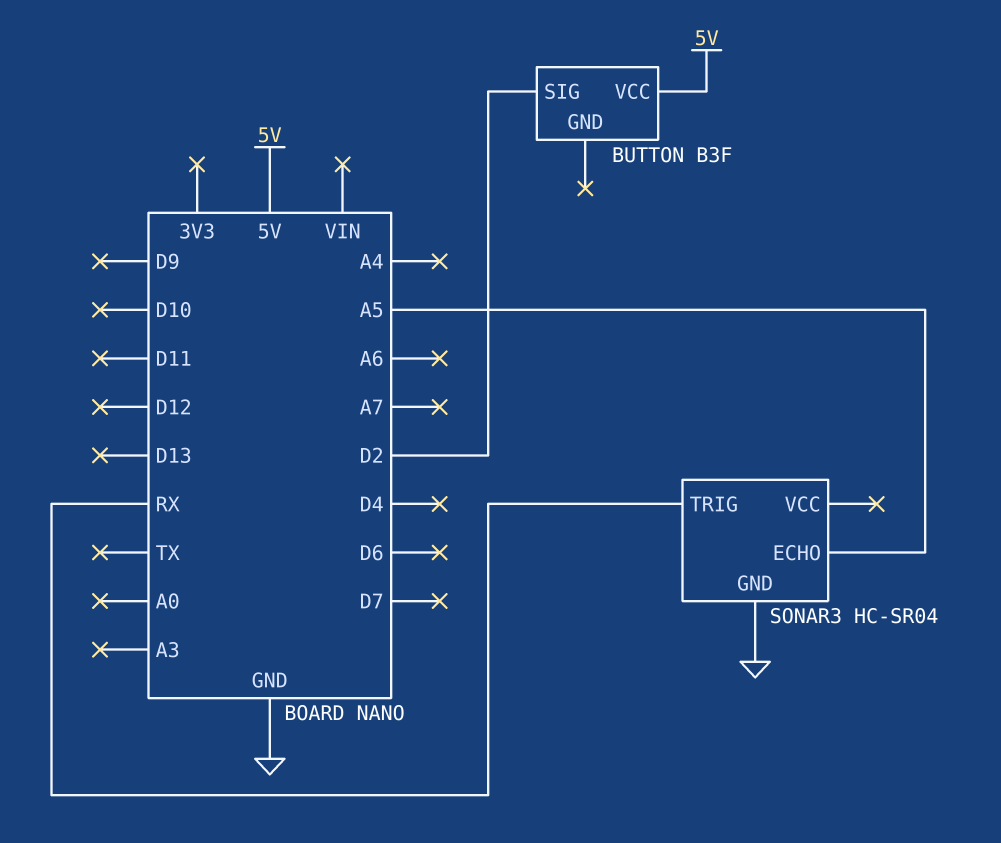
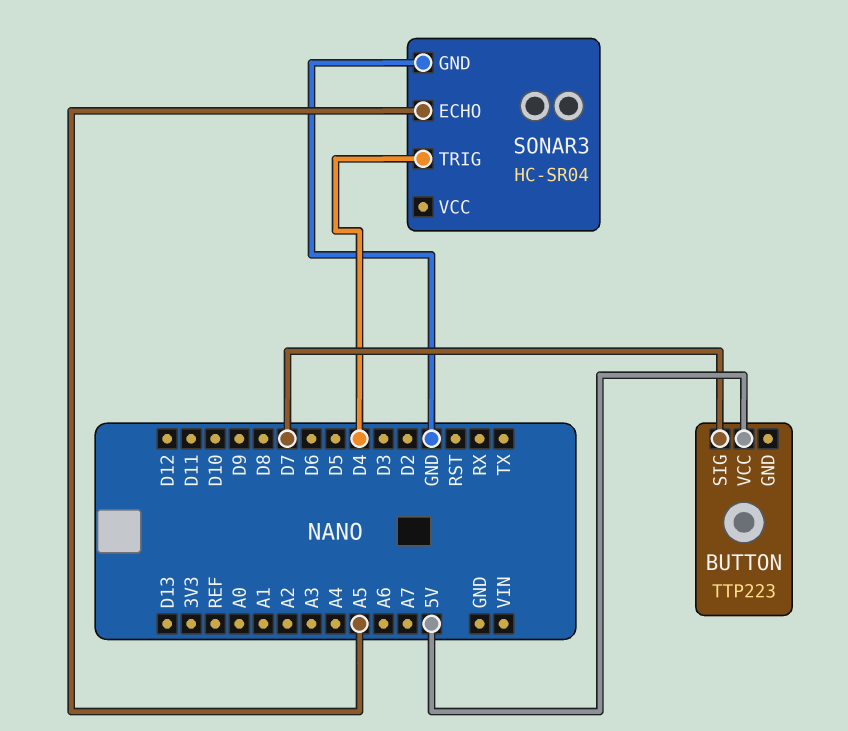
BUTTON: B3F -> TTP223
BUTTON pin SIG: D2 -> D7
SONAR3 pin TRIG: RX -> D4

